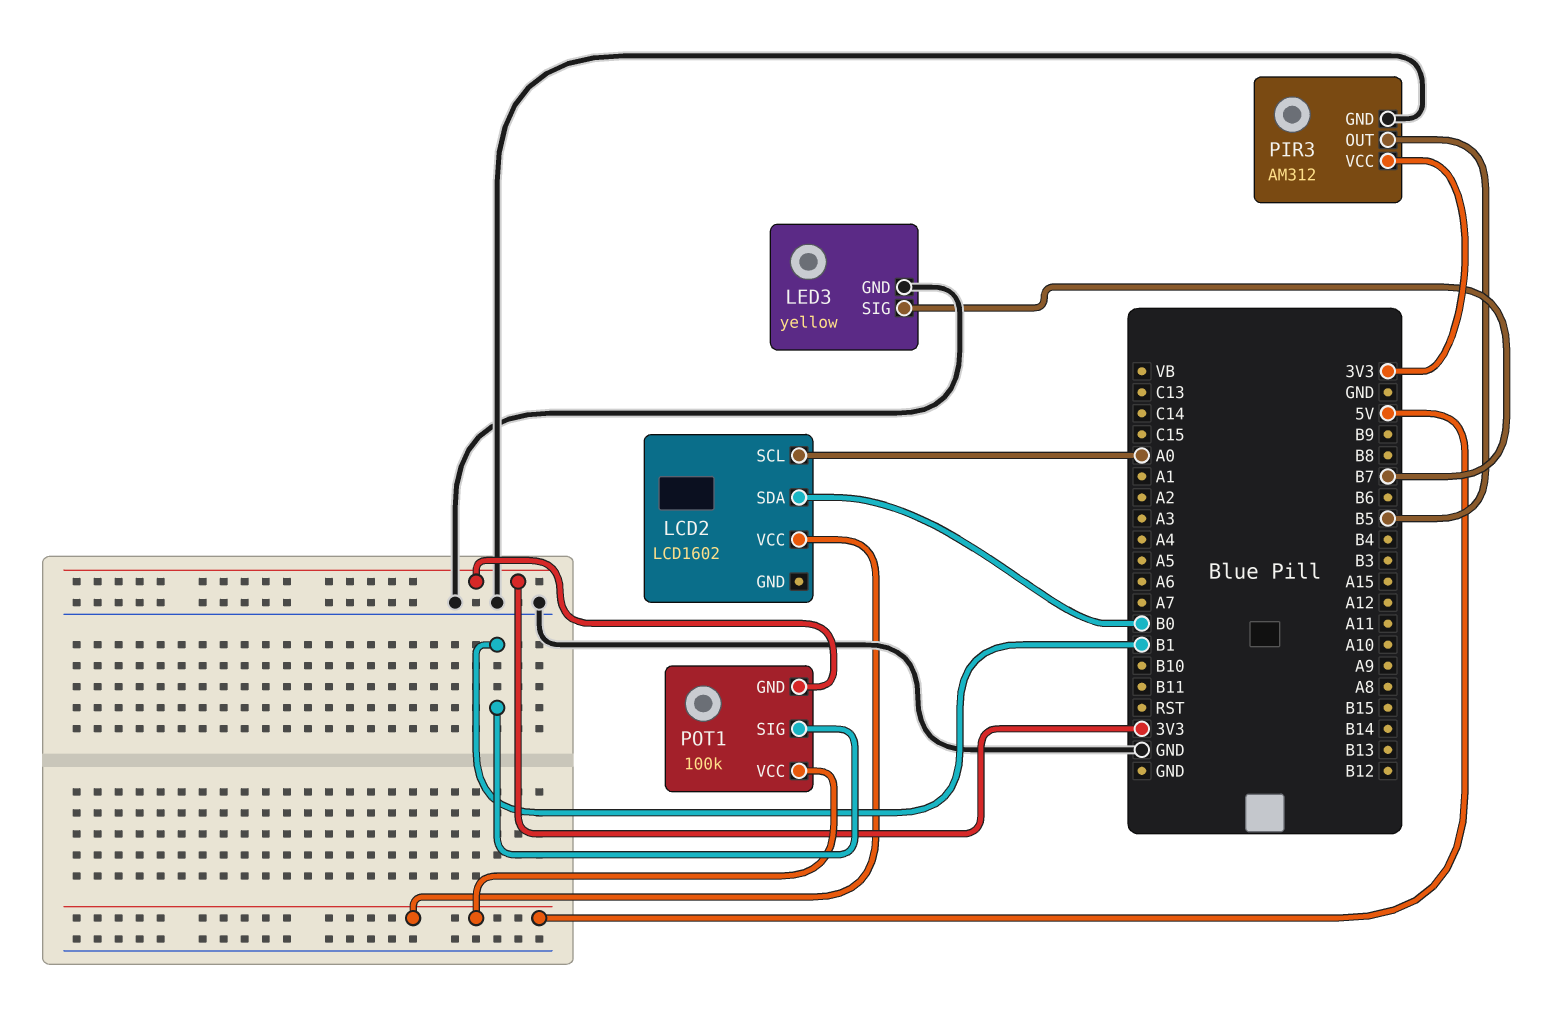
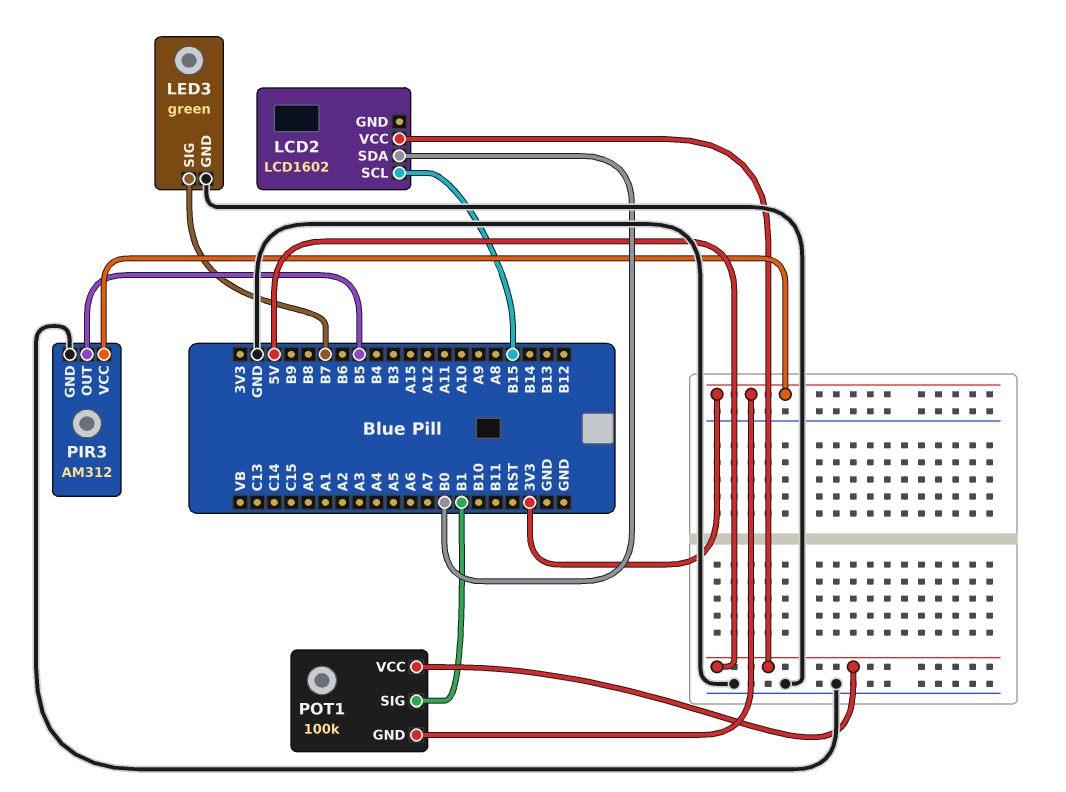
LCD2 pin SCL: A0 -> B15
LED3: yellow -> green

